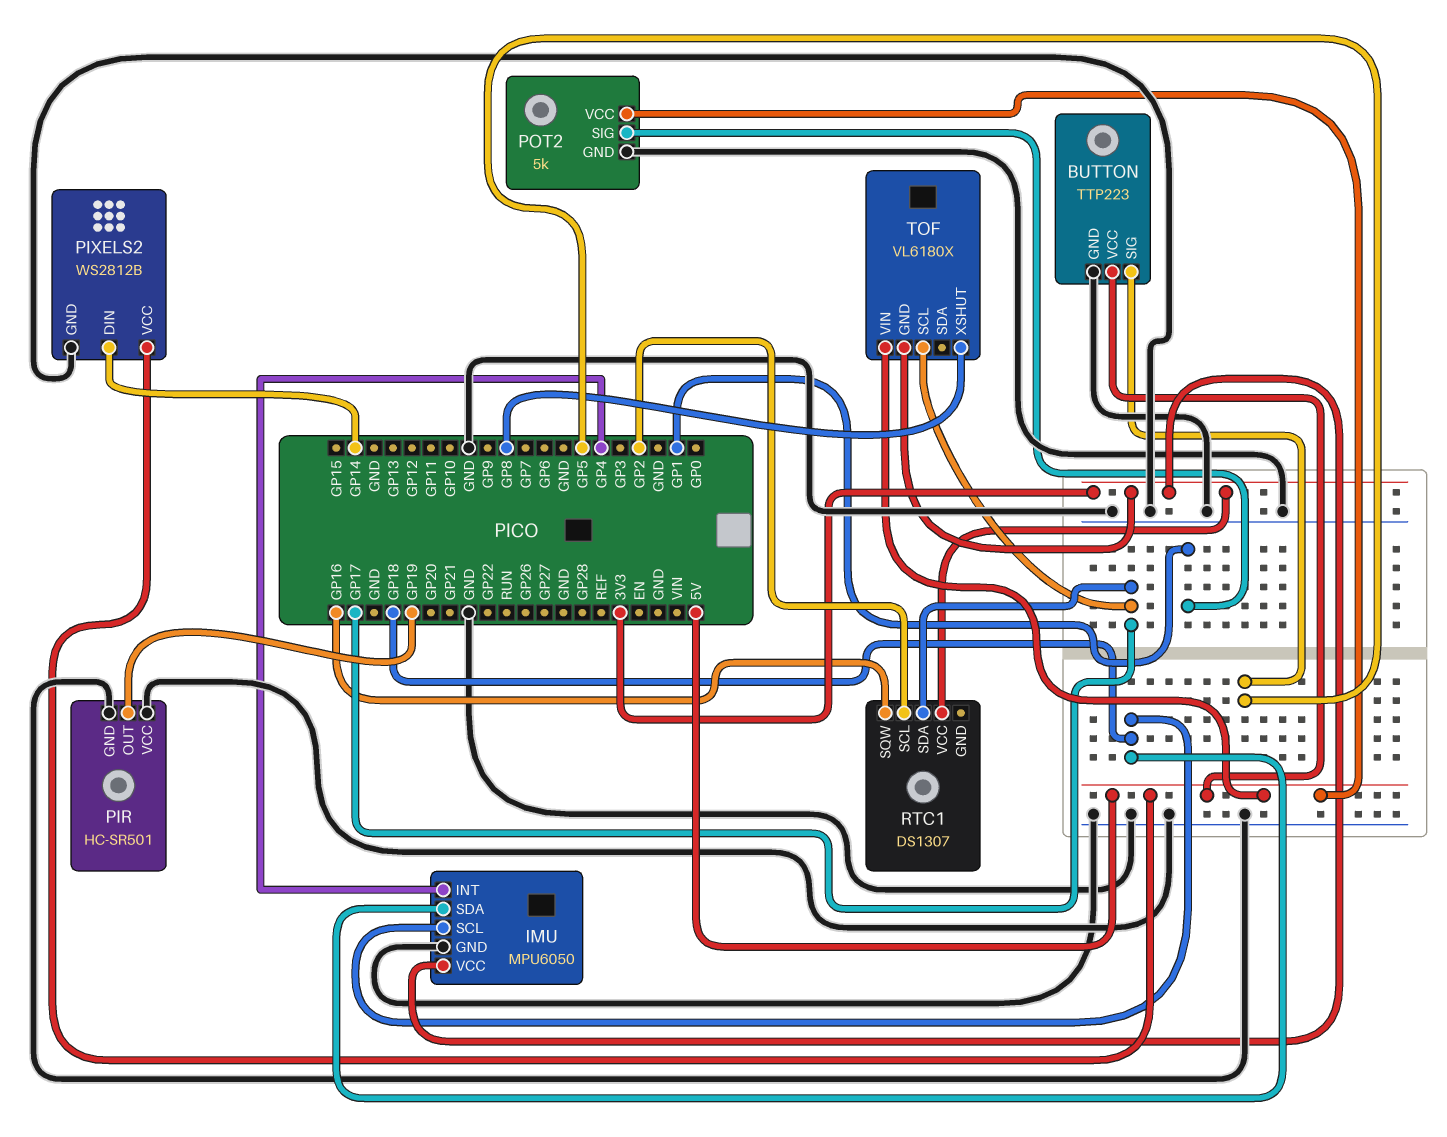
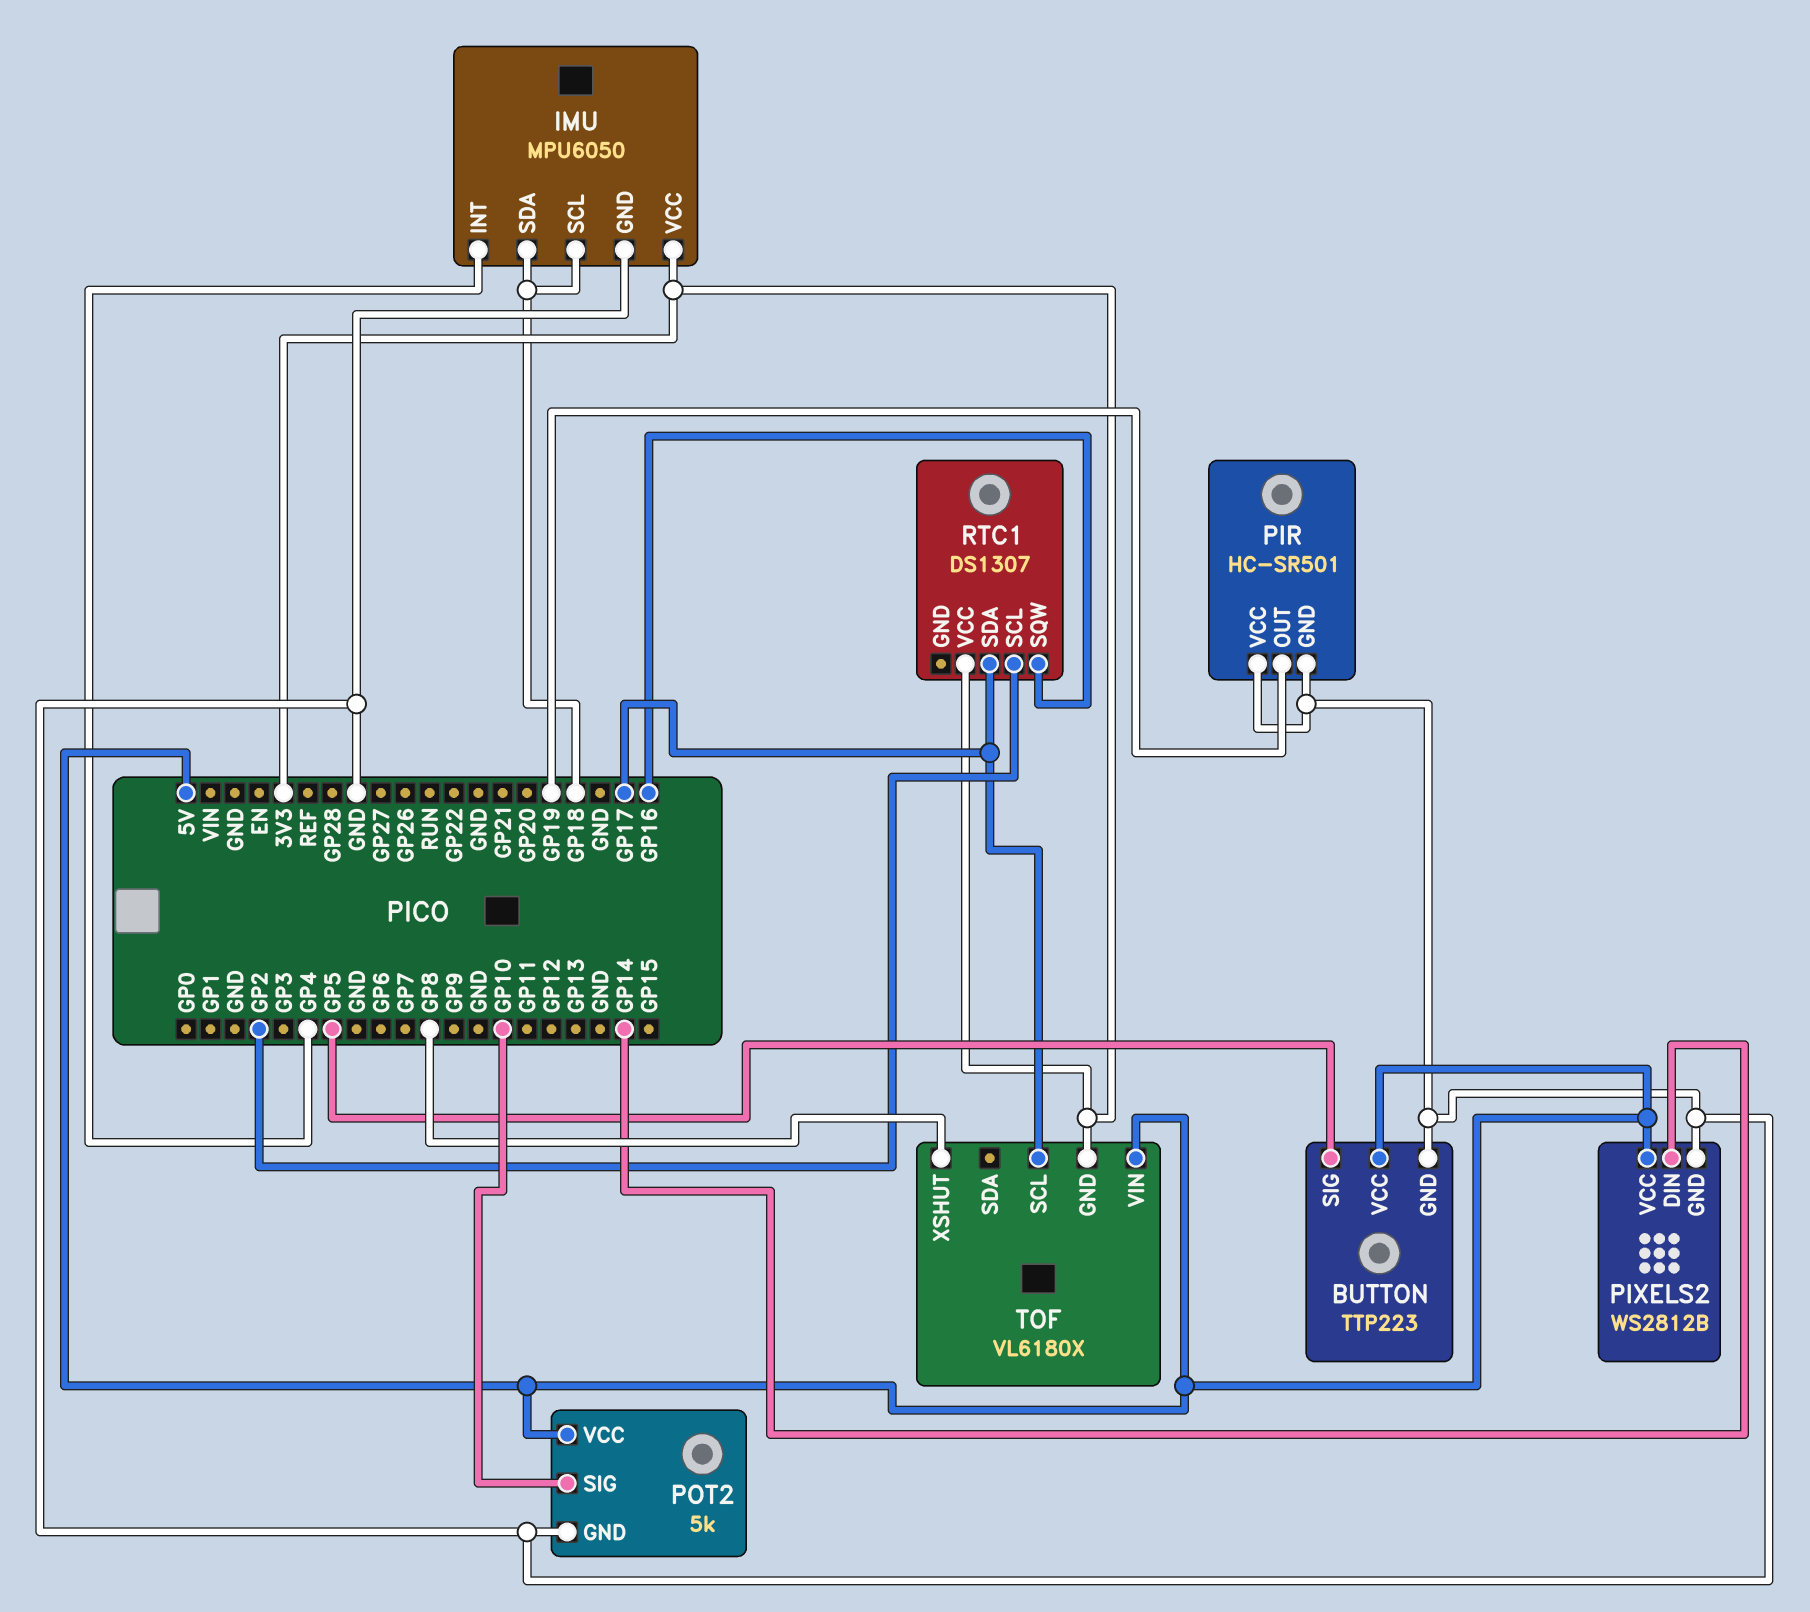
POT2 pin SIG: GP1 -> GP10

